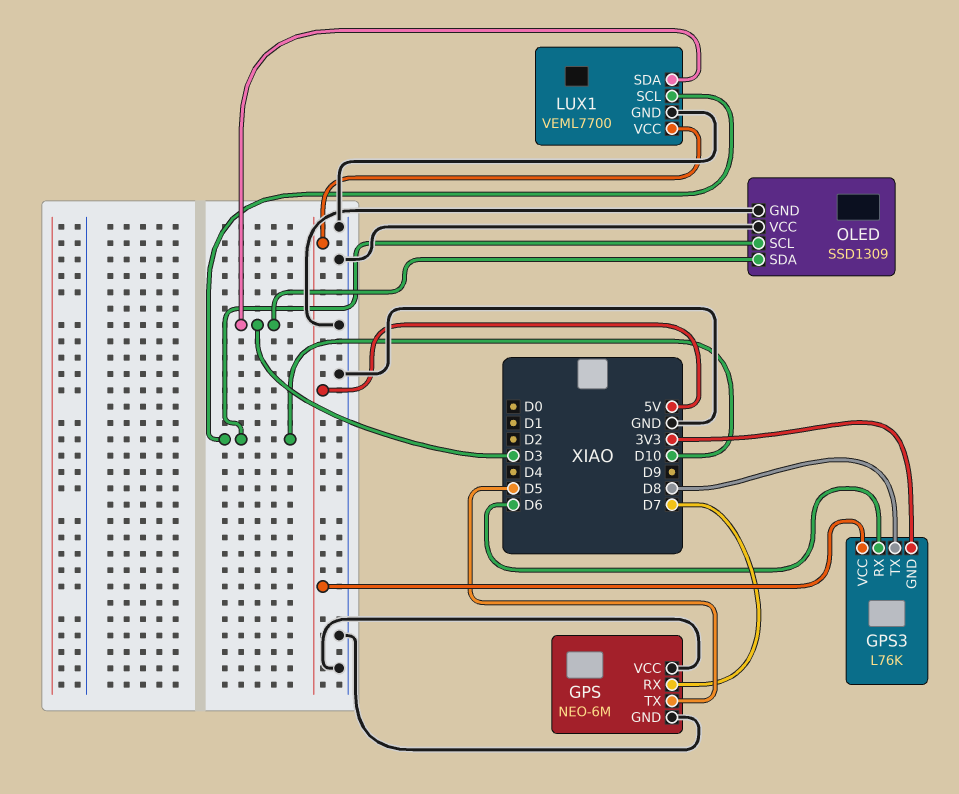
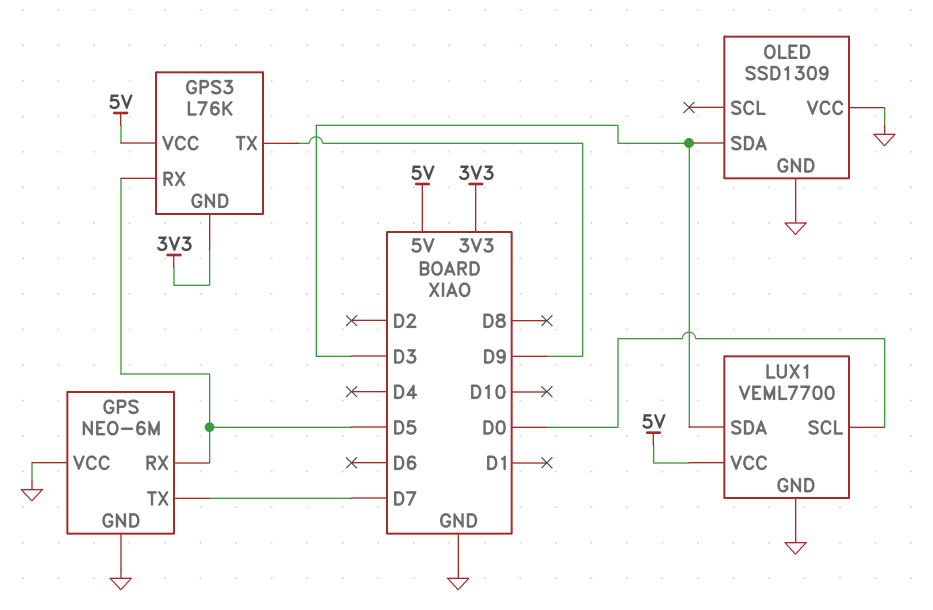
GPS pin RX: D7 -> D5
GPS pin TX: D5 -> D7
GPS3 pin RX: D6 -> D5
GPS3 pin TX: D8 -> D9
LUX1 pin SCL: D10 -> D0
OLED pin SCL: D10 -> none

